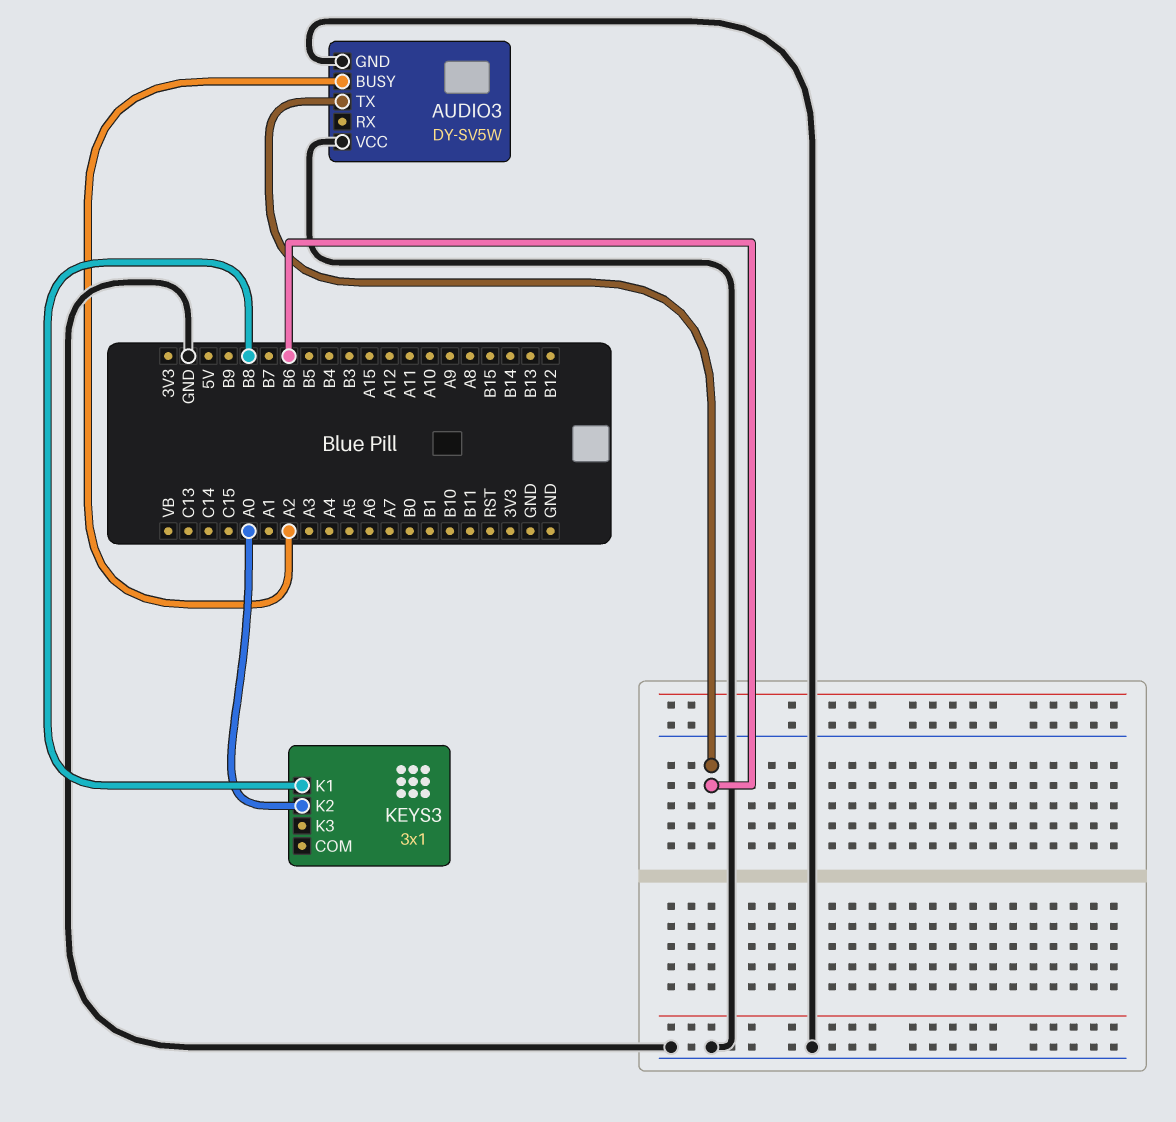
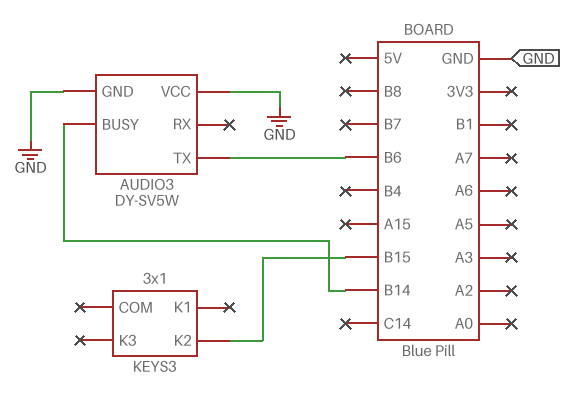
AUDIO3 pin BUSY: A2 -> B14
KEYS3 pin K1: B8 -> none
KEYS3 pin K2: A0 -> B15

